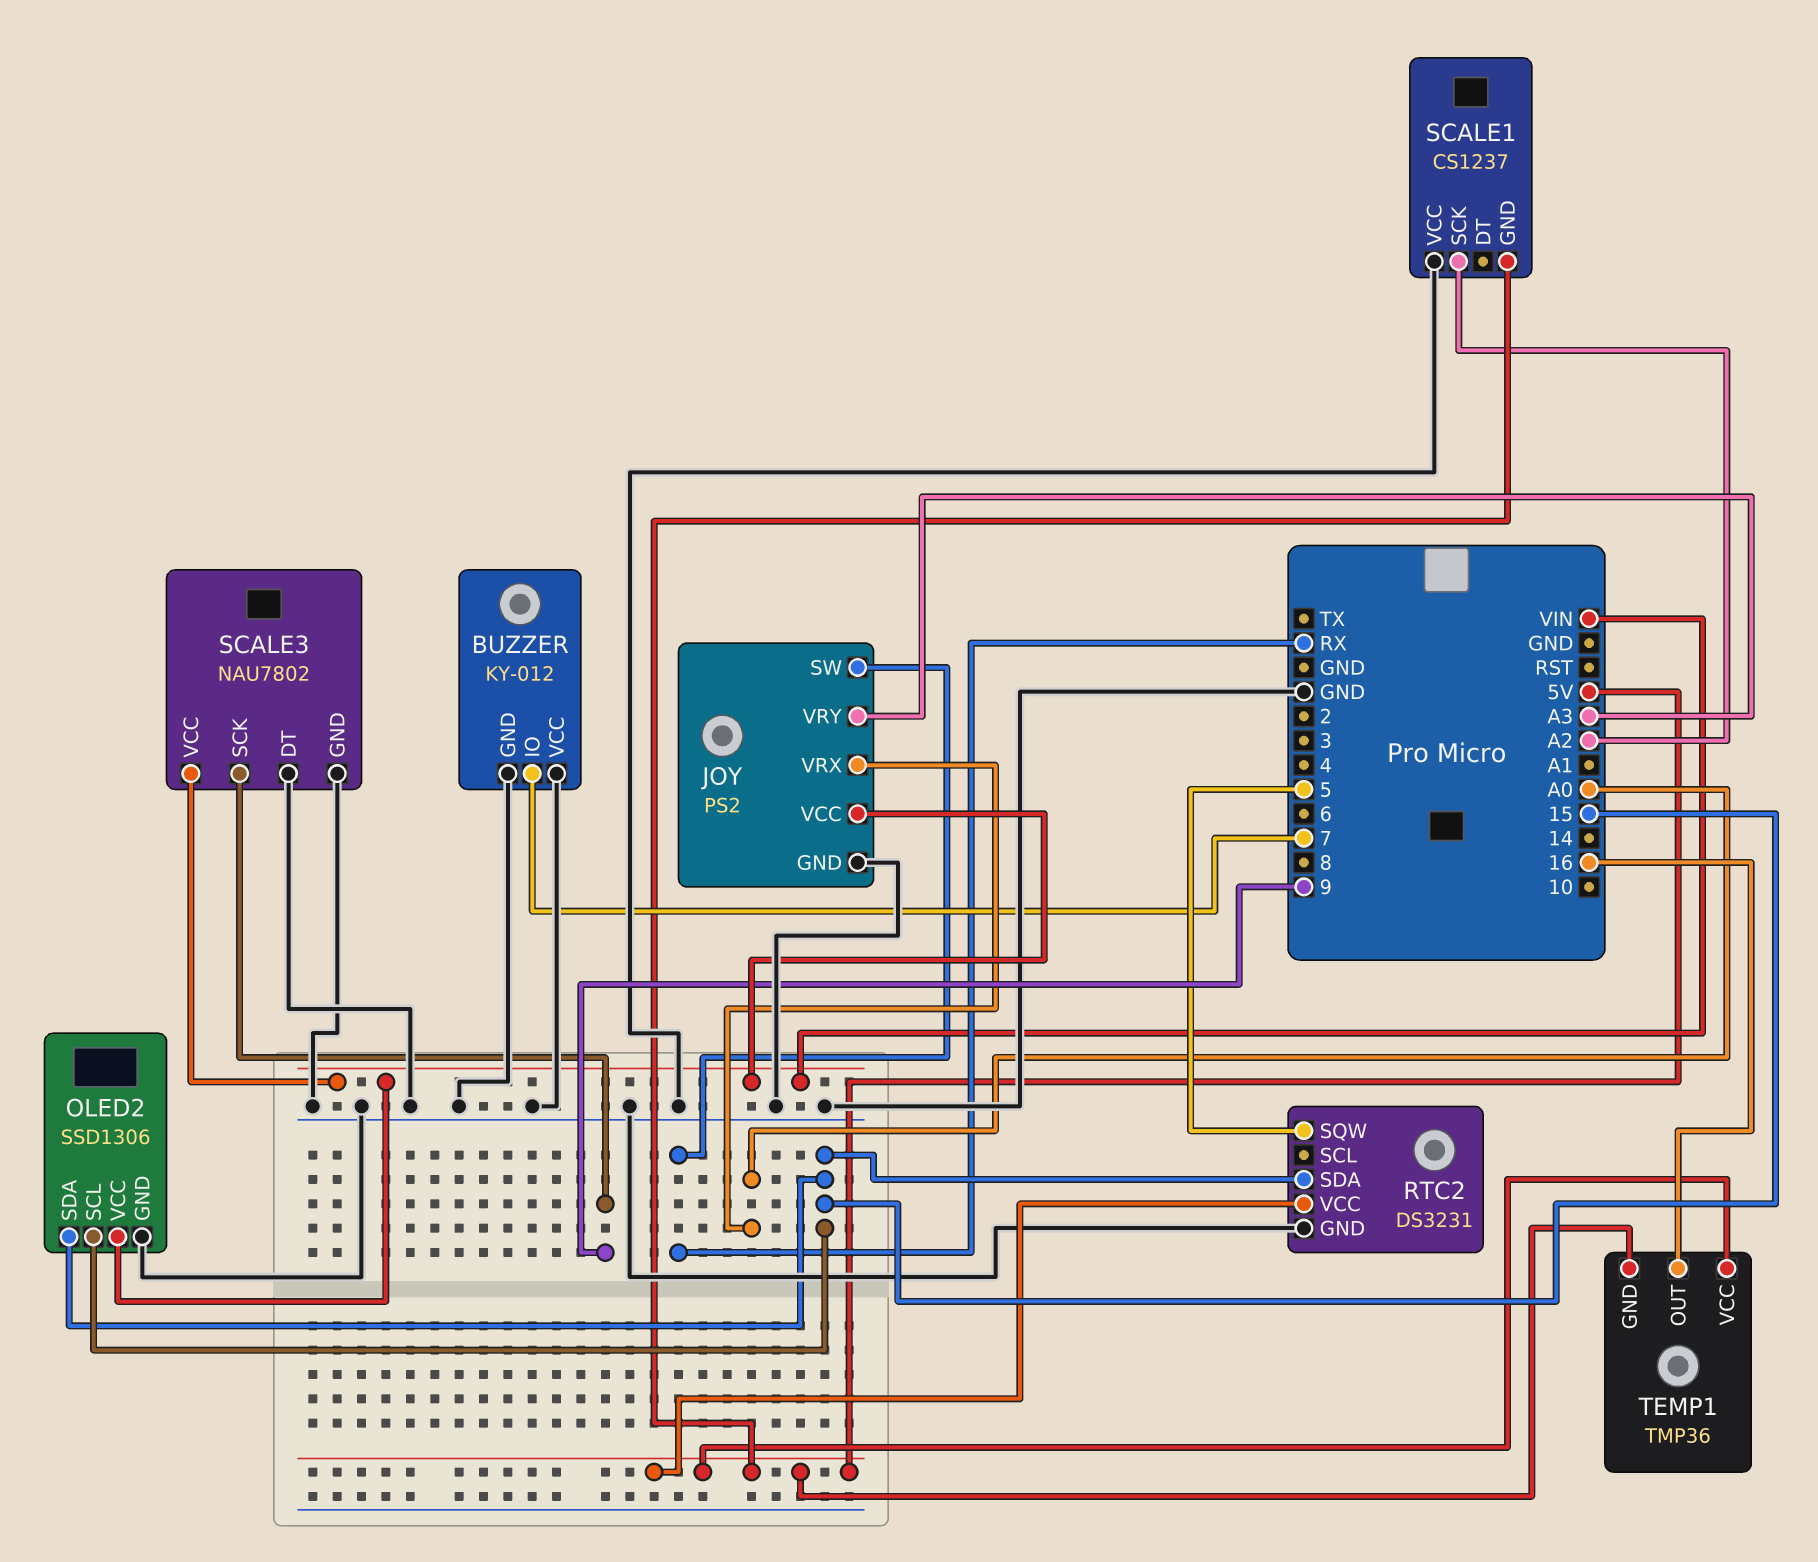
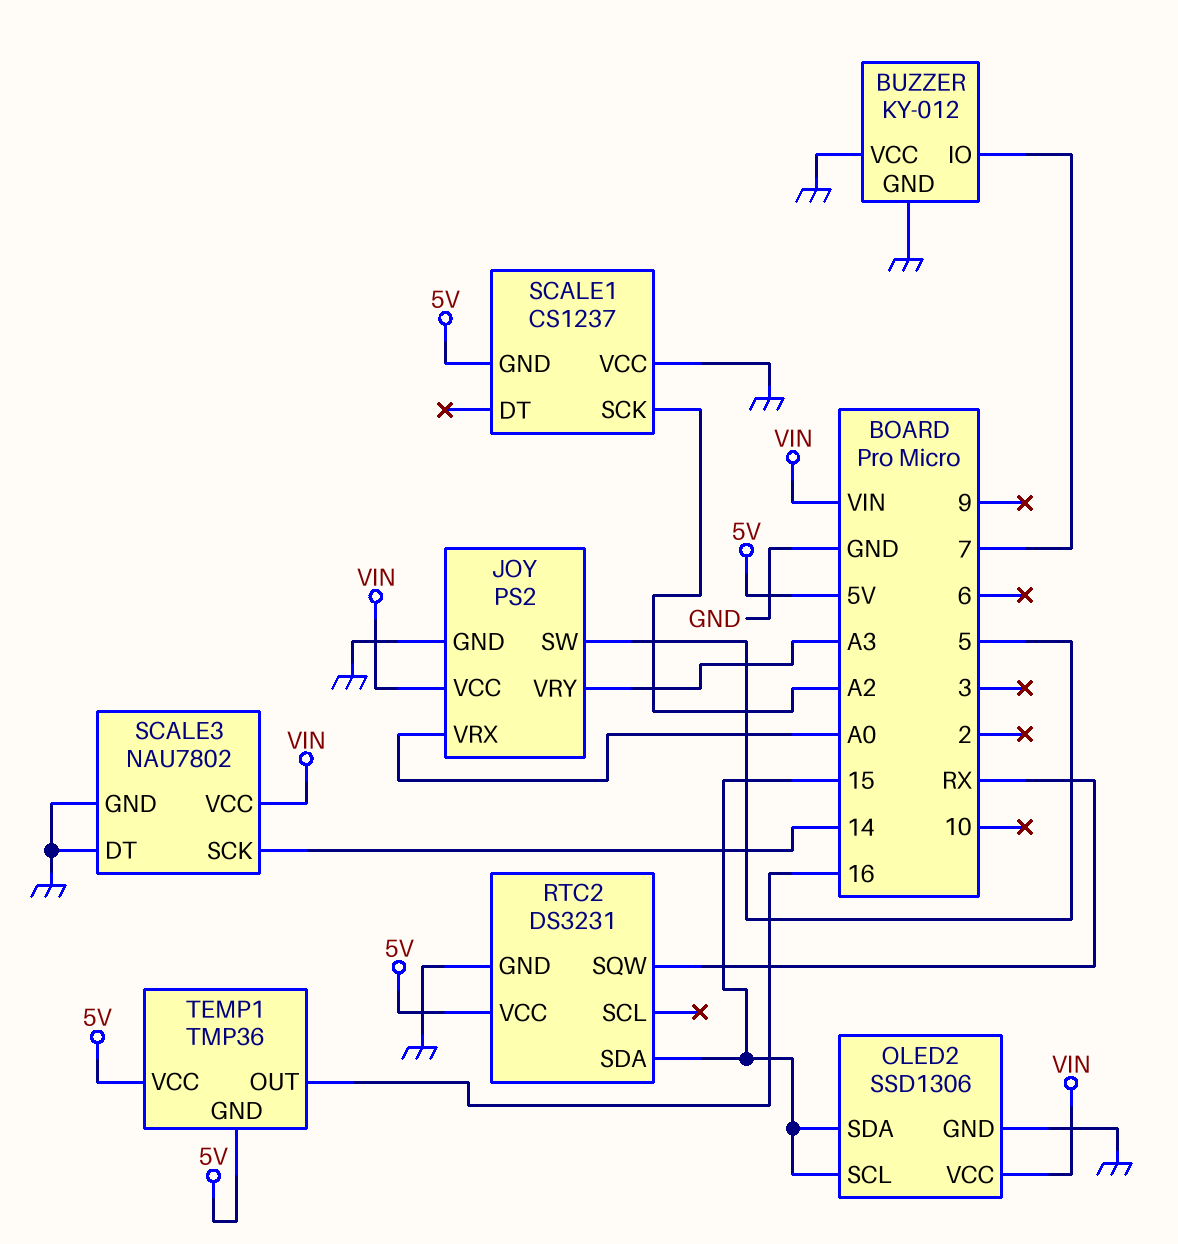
JOY pin SW: RX -> 5
RTC2 pin SQW: 5 -> RX
SCALE3 pin SCK: 9 -> 14

